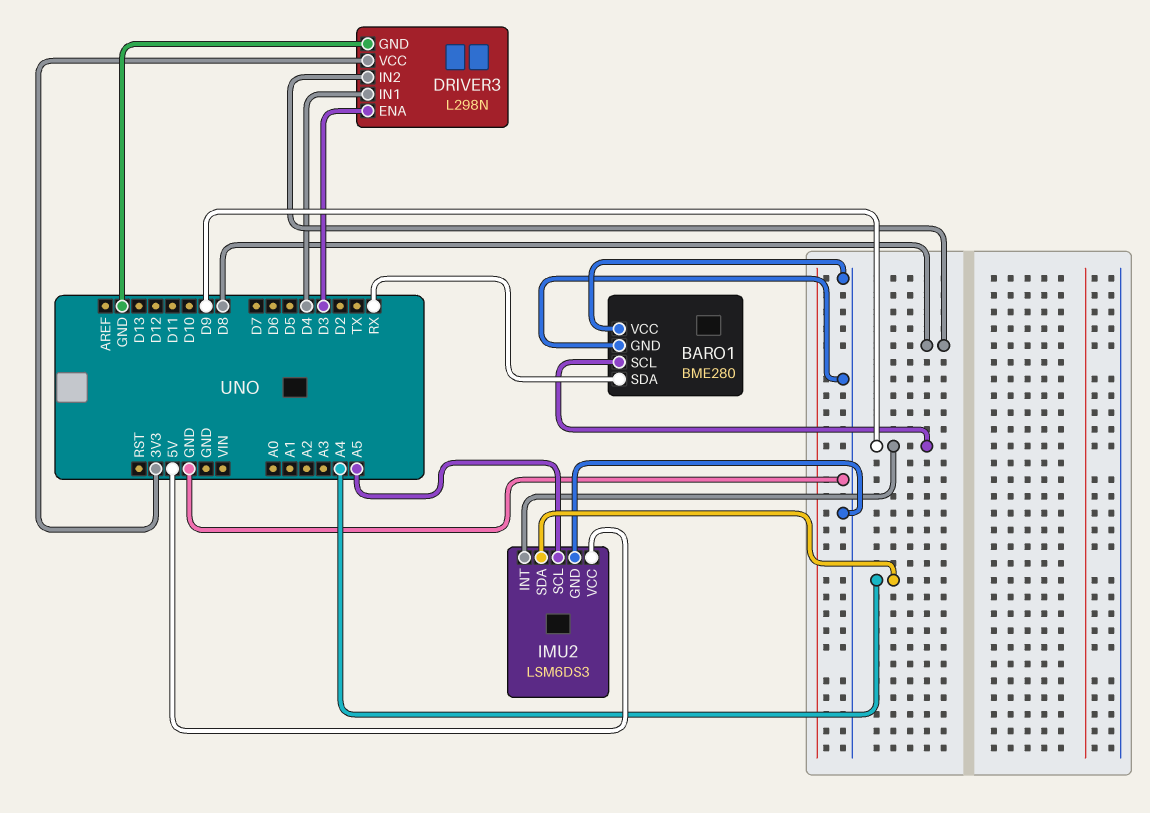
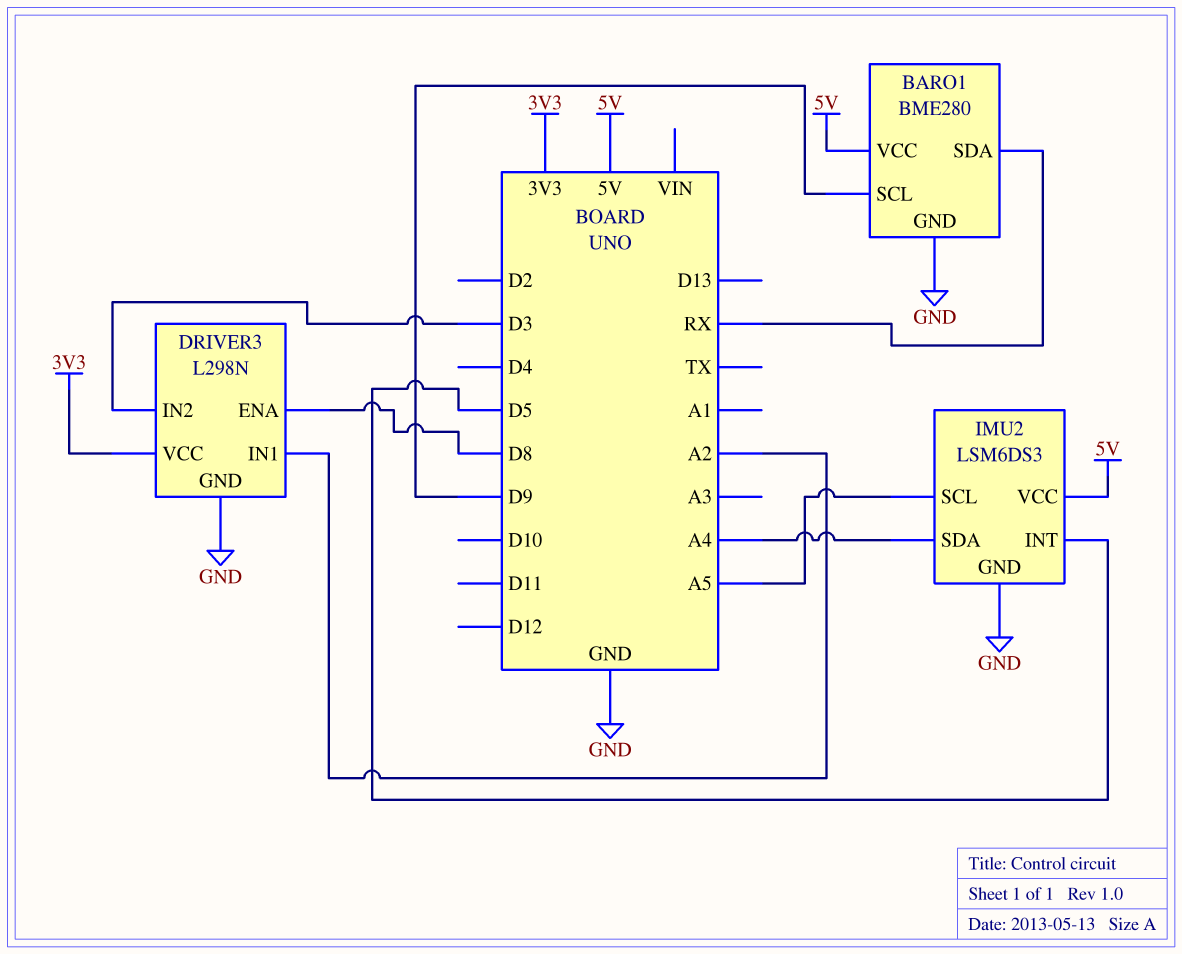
BARO1 pin VCC: GND -> 5V
DRIVER3 pin ENA: D3 -> D8
DRIVER3 pin IN1: D4 -> A2
DRIVER3 pin IN2: D8 -> D3
IMU2 pin INT: D9 -> D5

